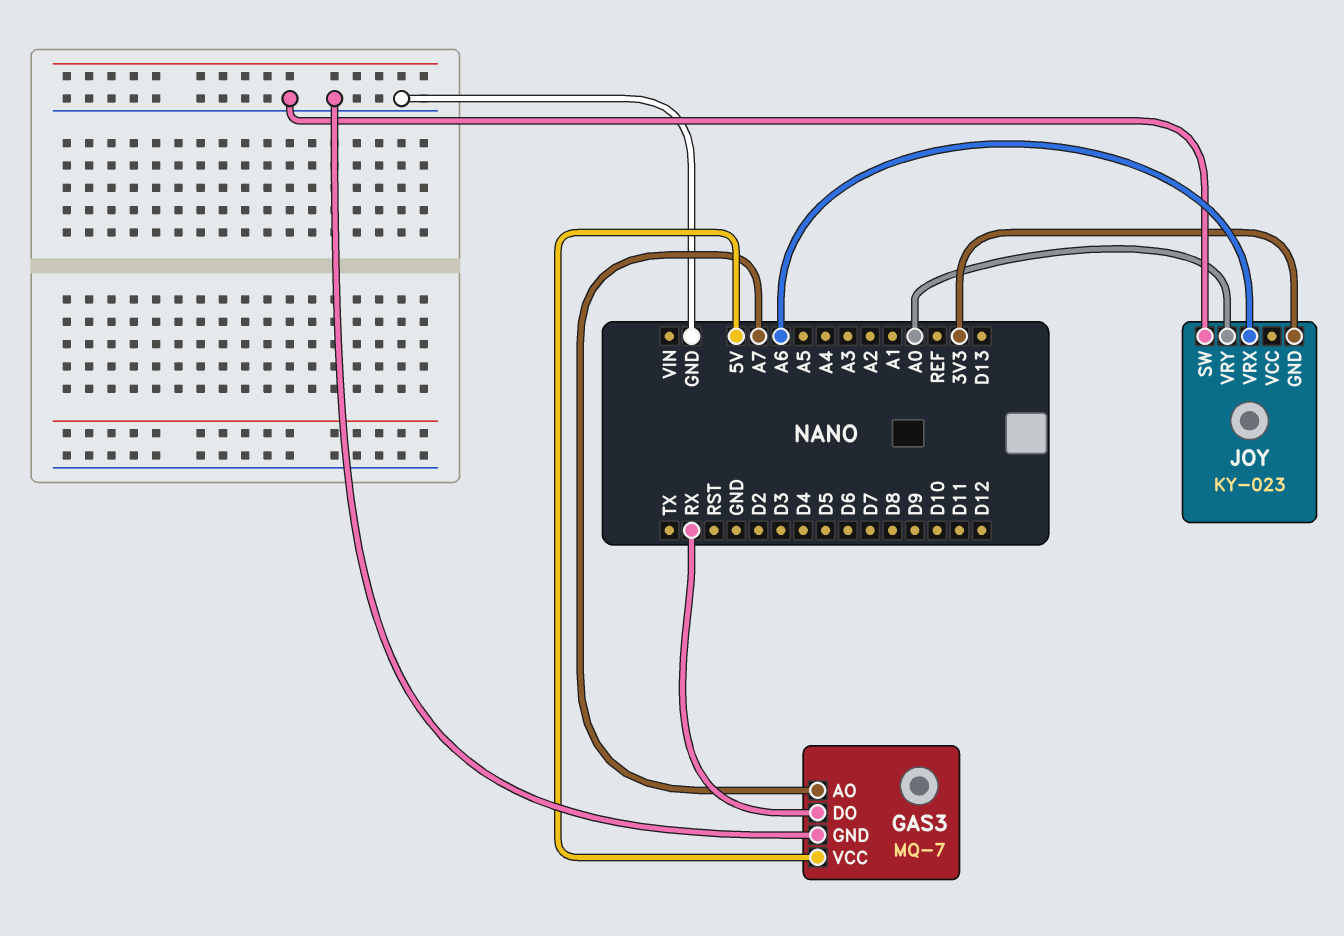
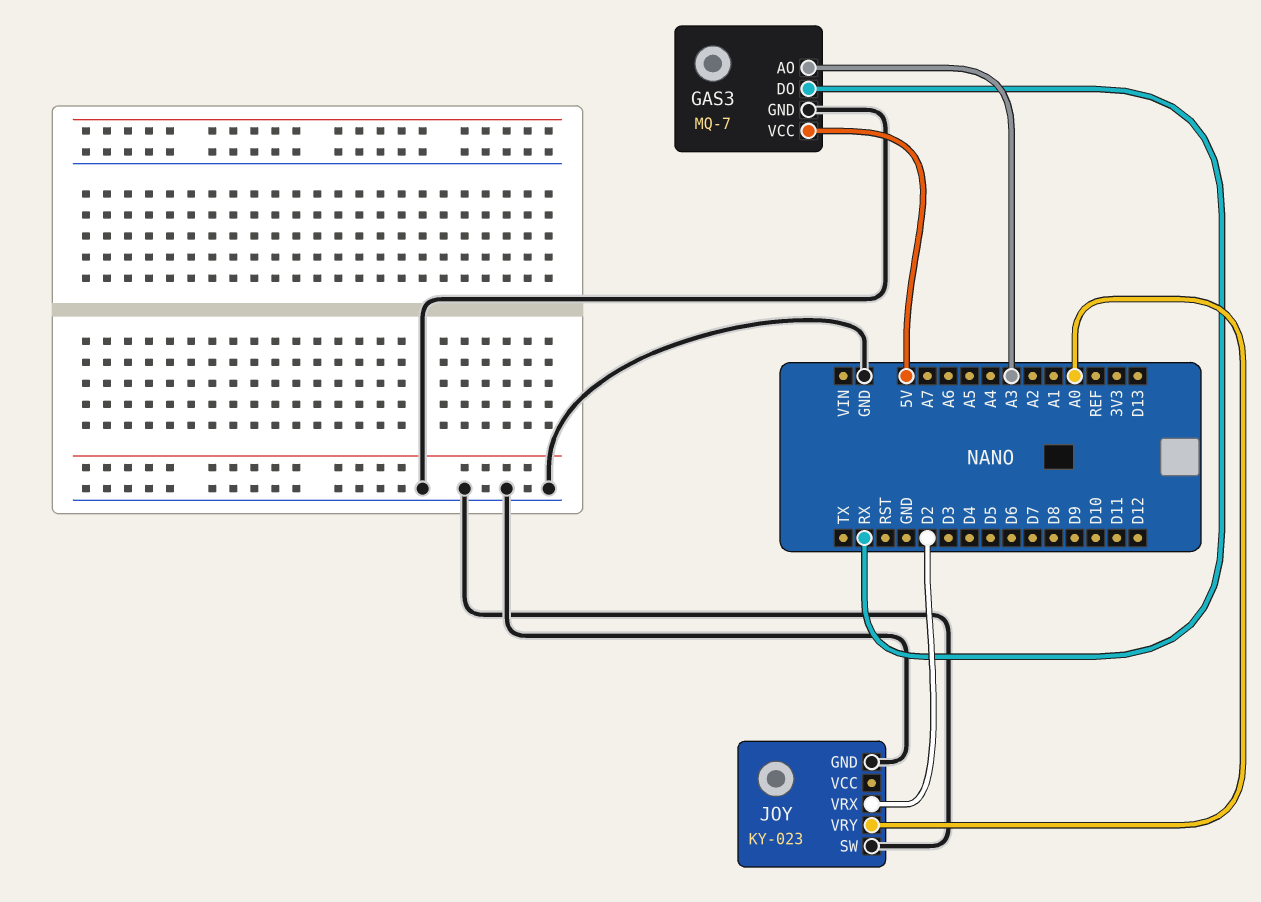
GAS3 pin AO: A7 -> A3
JOY pin GND: 3V3 -> GND
JOY pin VRX: A6 -> D2

